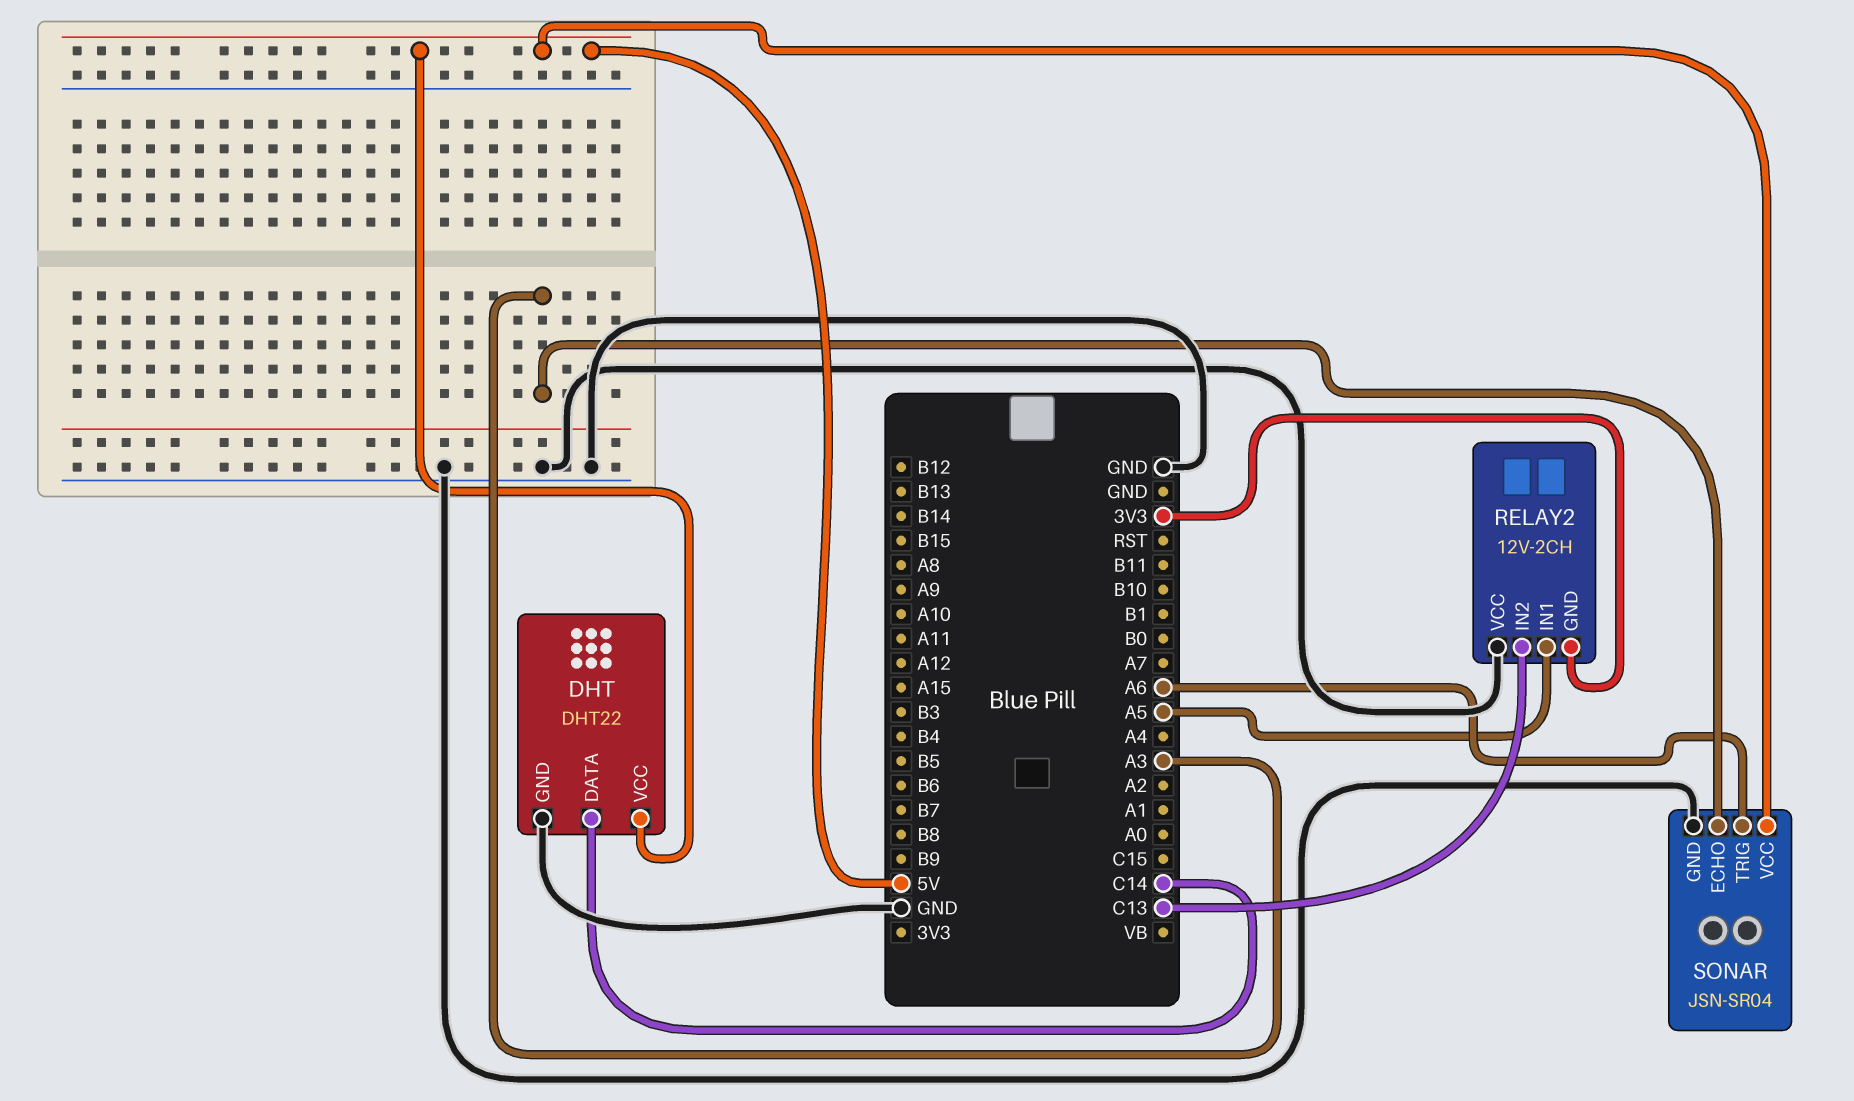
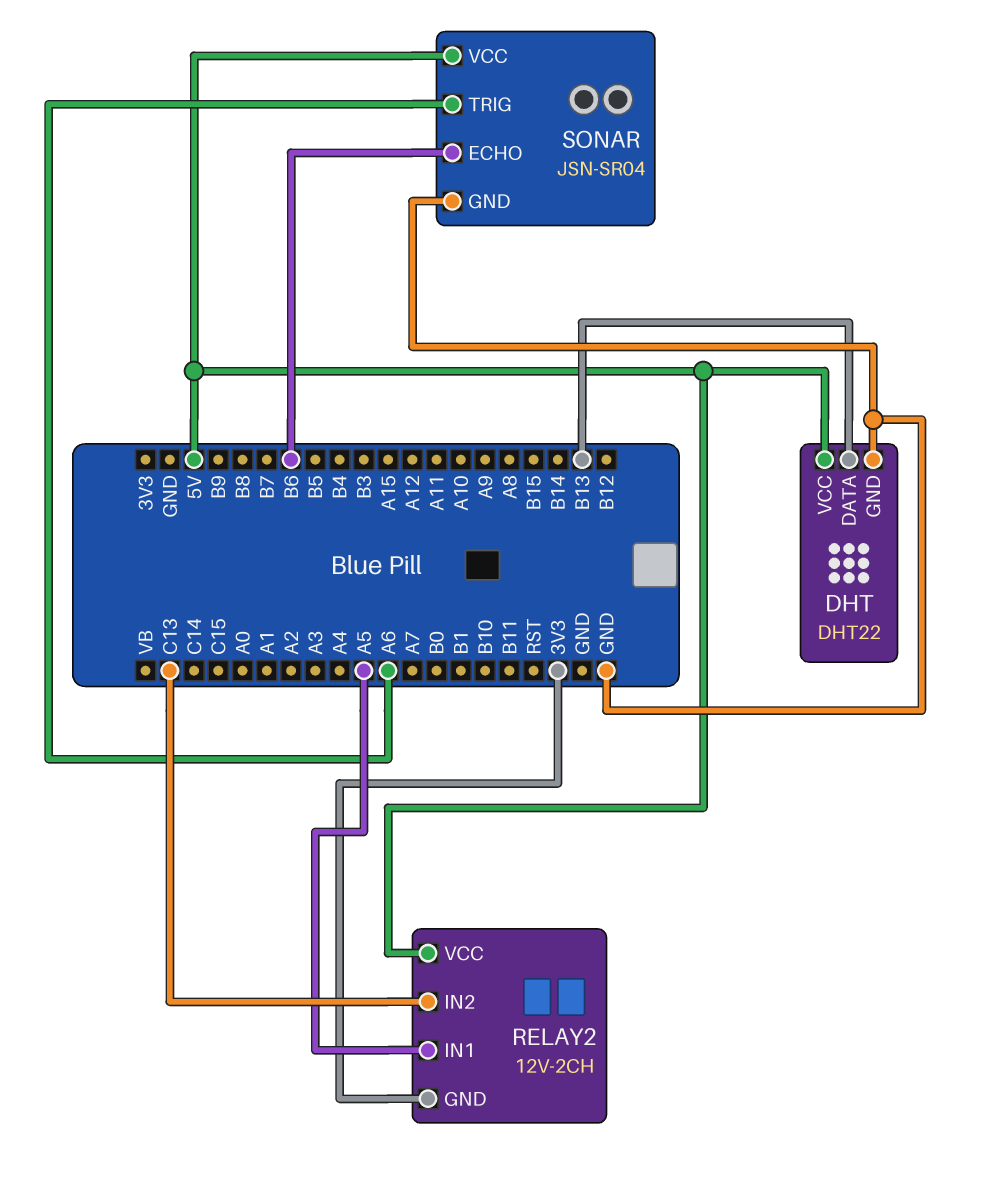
DHT pin DATA: C14 -> B13
RELAY2 pin VCC: GND -> 5V
SONAR pin ECHO: A3 -> B6

